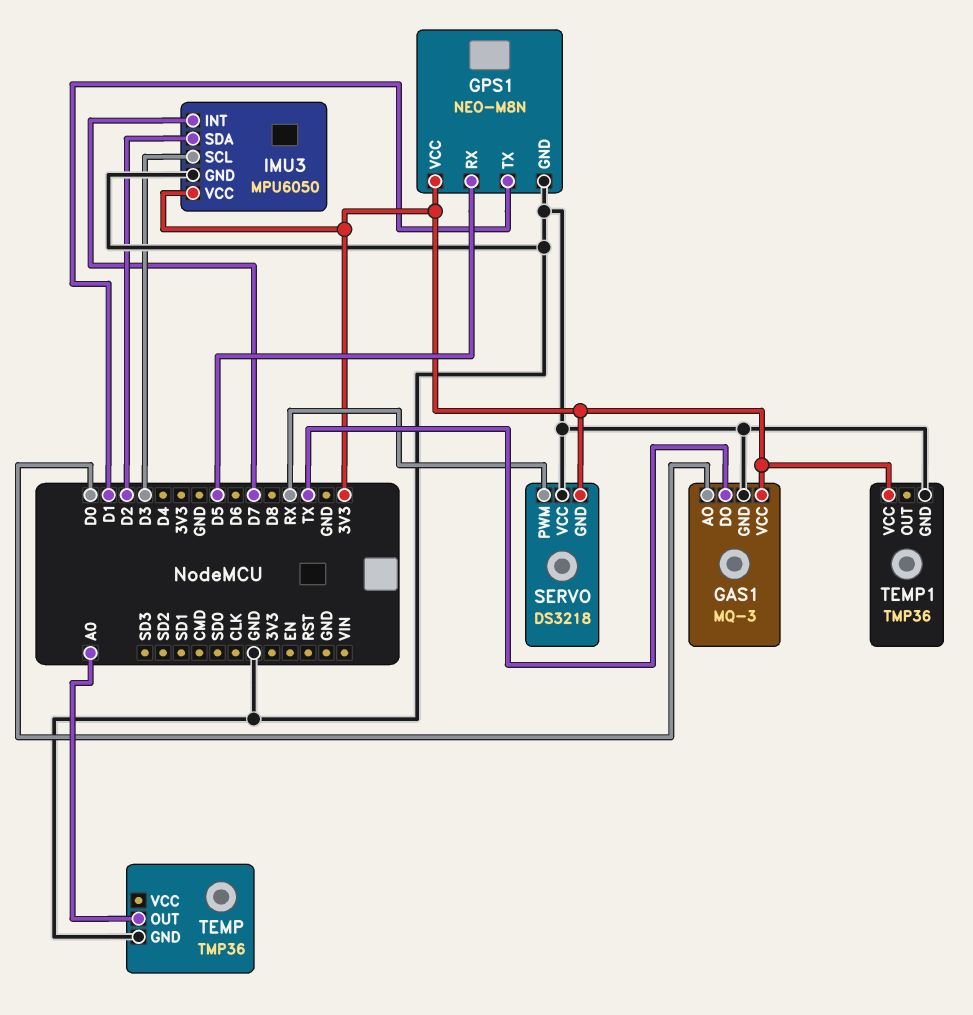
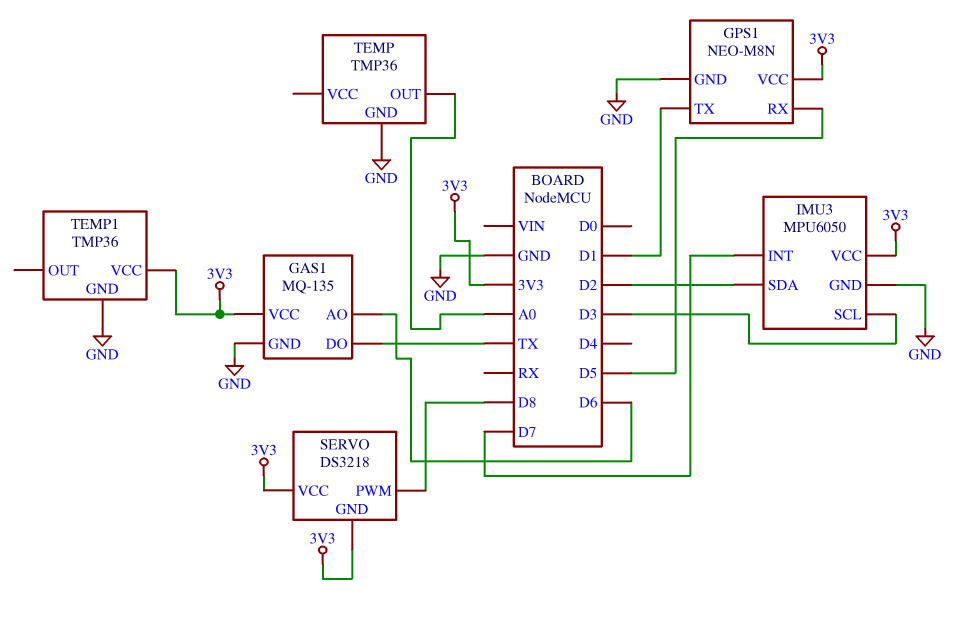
GAS1: MQ-3 -> MQ-135
GAS1 pin AO: D0 -> D6
SERVO pin PWM: RX -> D8
SERVO pin VCC: GND -> 3V3

